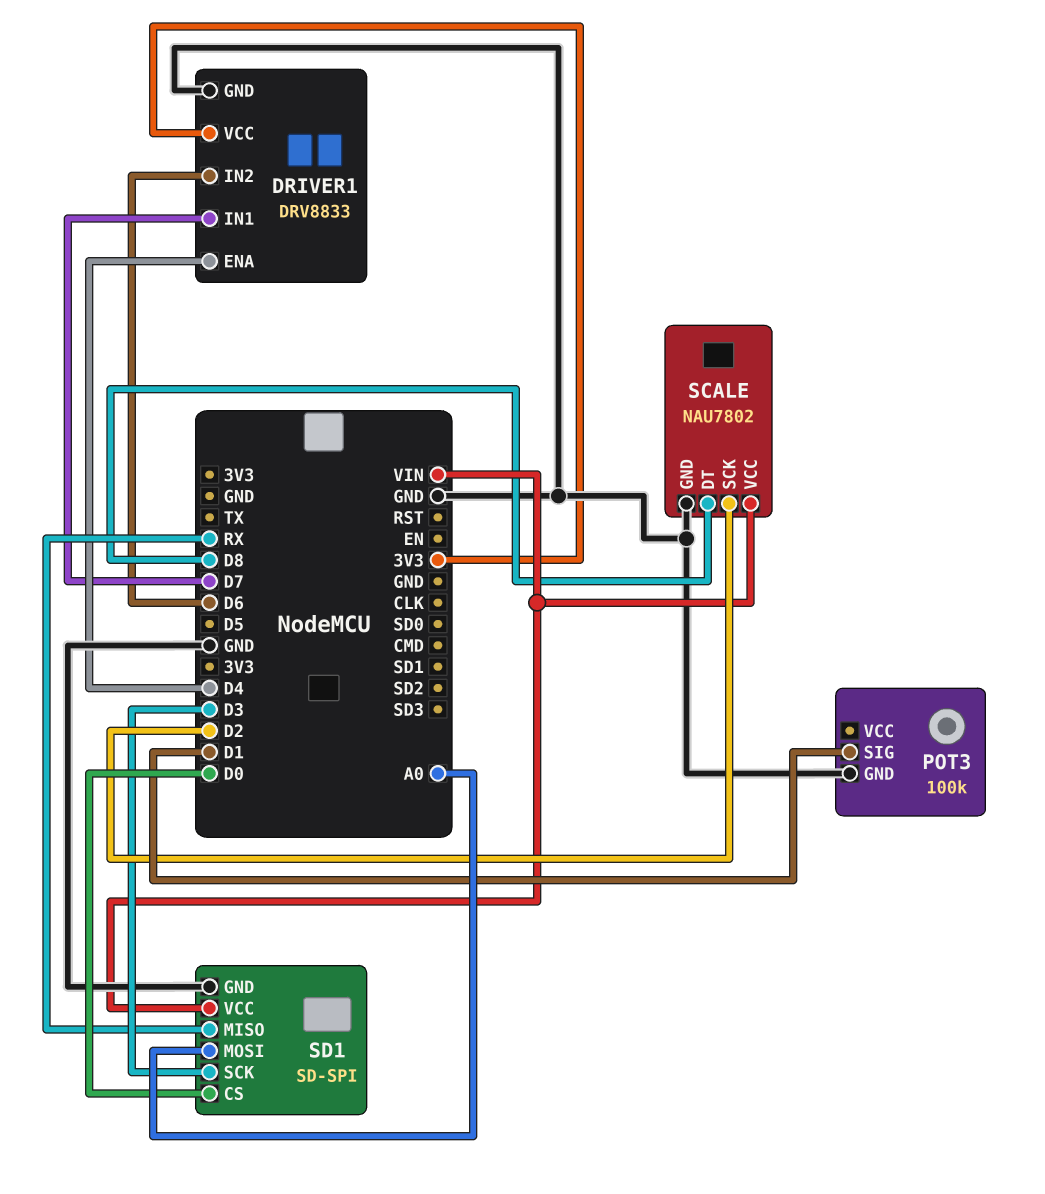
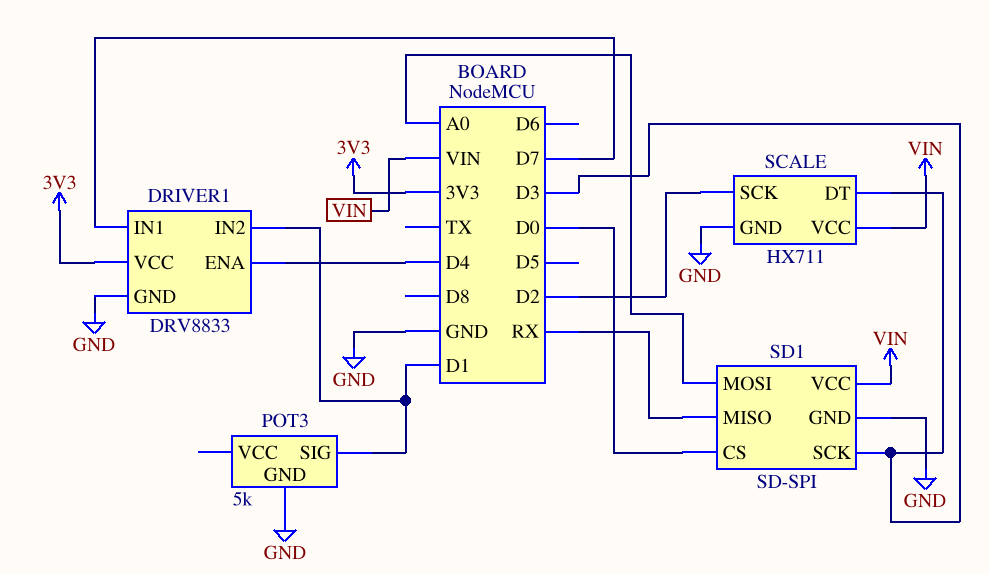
DRIVER1 pin IN2: D6 -> D1
POT3: 100k -> 5k
SCALE: NAU7802 -> HX711
SCALE pin DT: D8 -> D3

